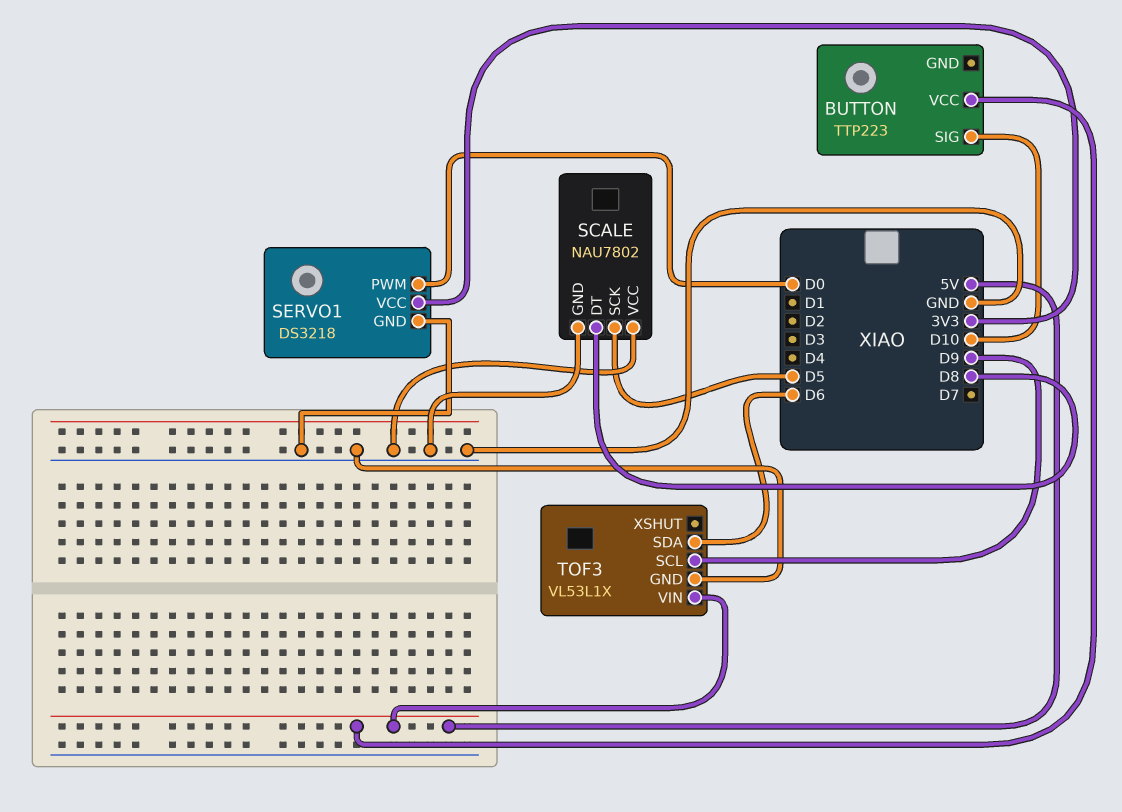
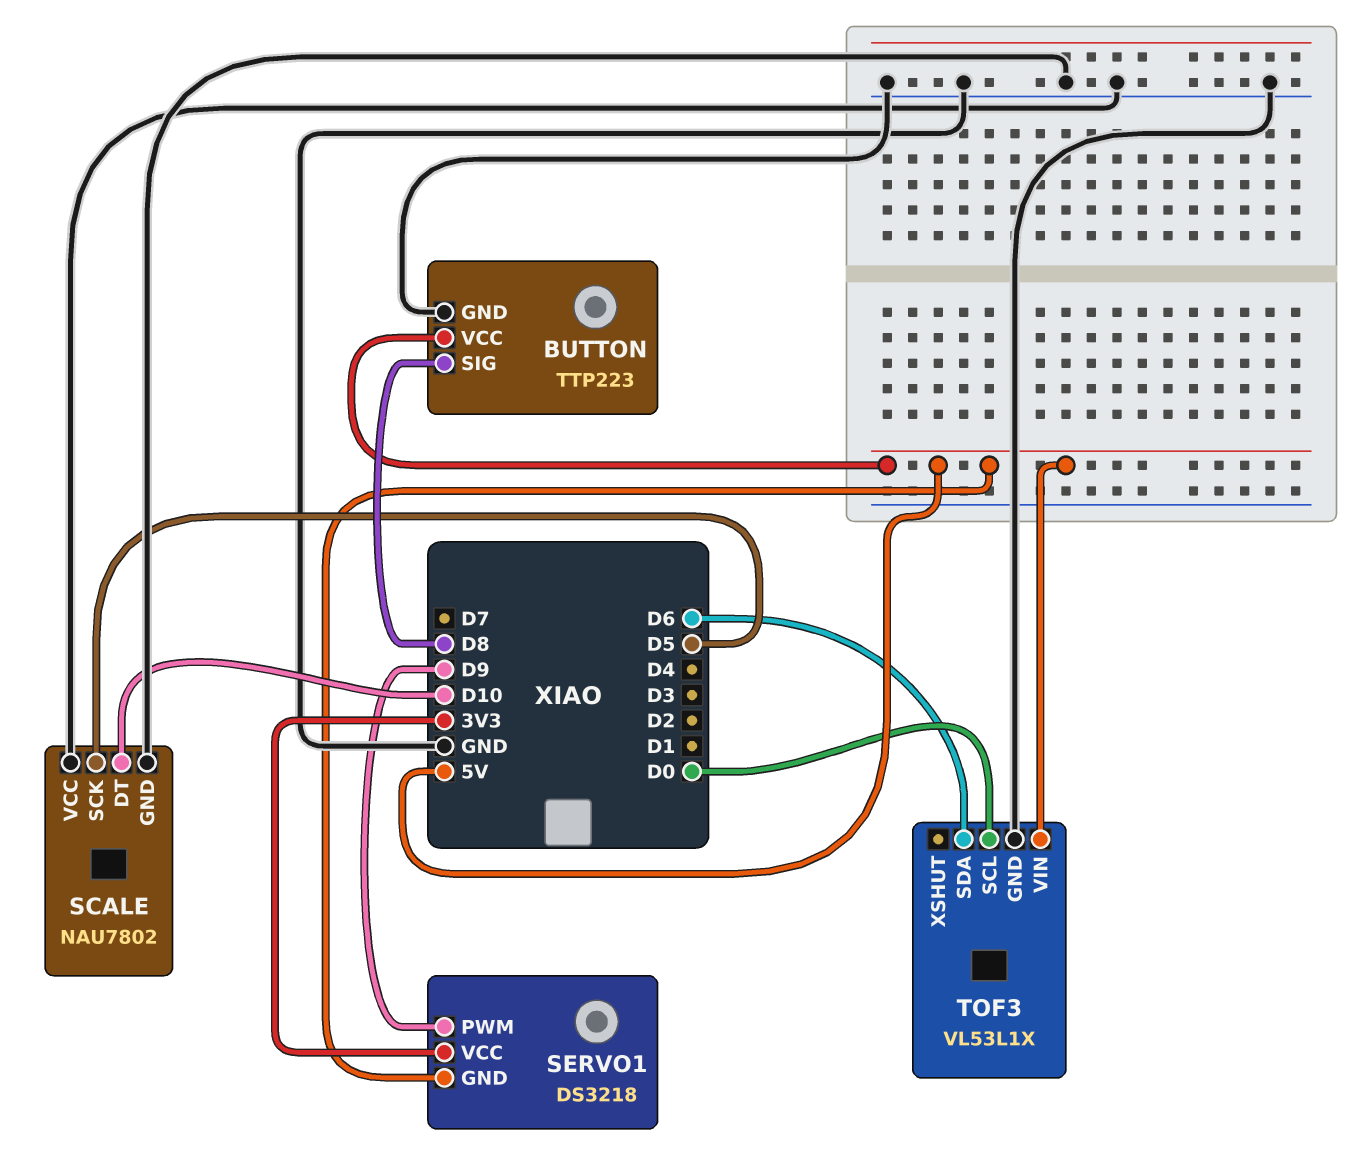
BUTTON pin GND: none -> GND
BUTTON pin SIG: D10 -> D8
SCALE pin DT: D8 -> D10
SERVO1 pin GND: GND -> 5V
SERVO1 pin PWM: D0 -> D9
TOF3 pin SCL: D9 -> D0

